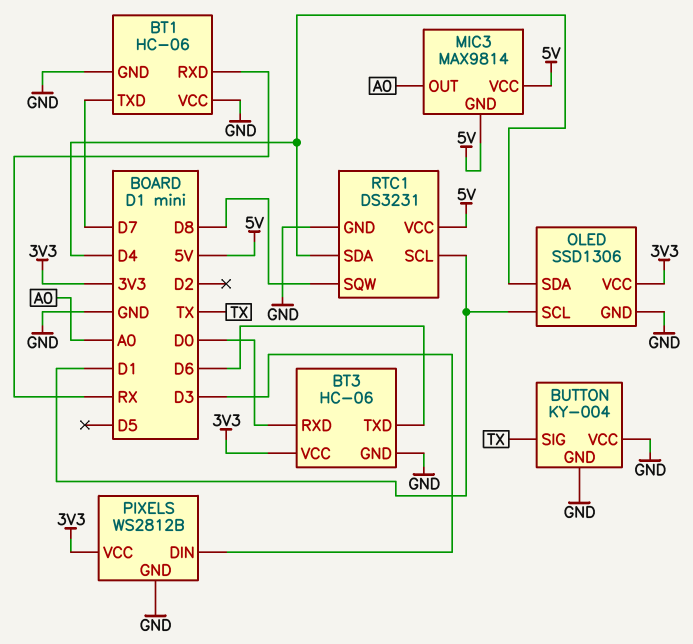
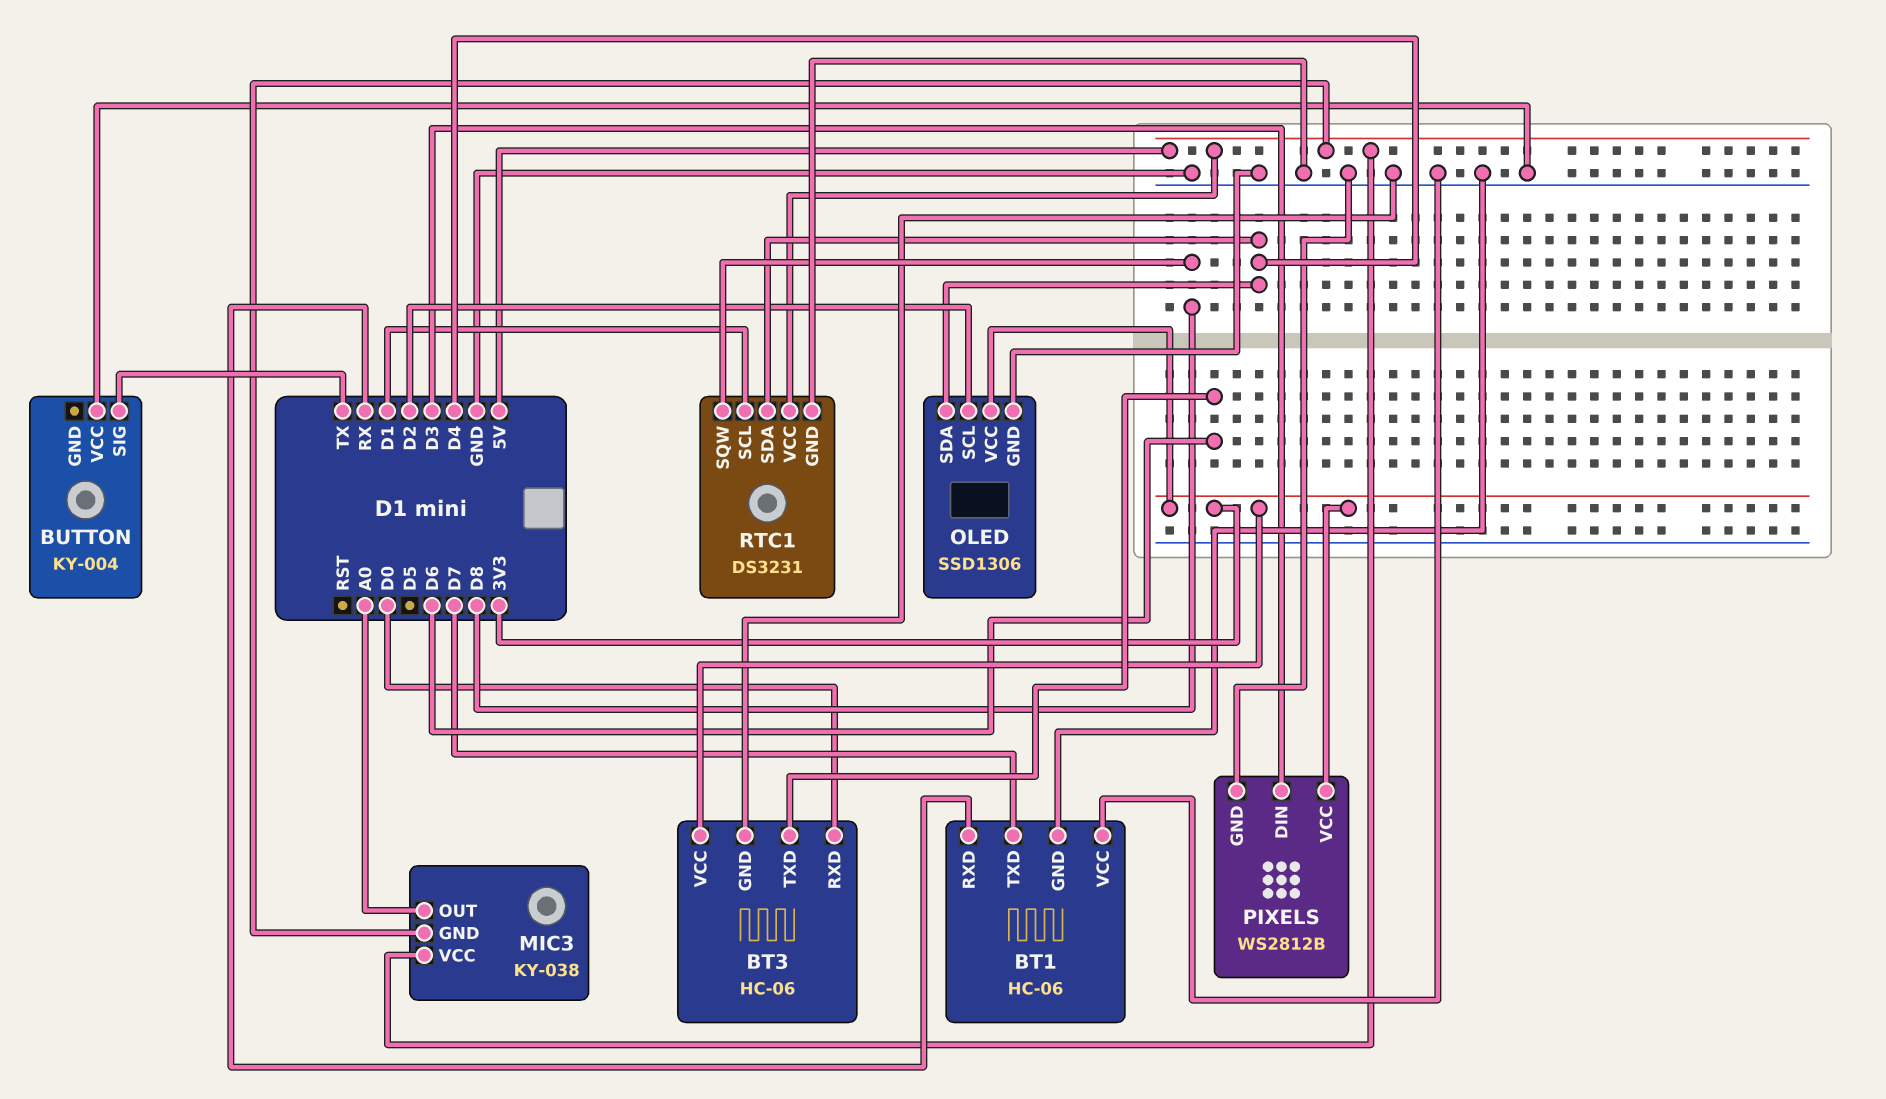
BUTTON pin GND: GND -> none
MIC3: MAX9814 -> KY-038
OLED pin SCL: D1 -> D2

